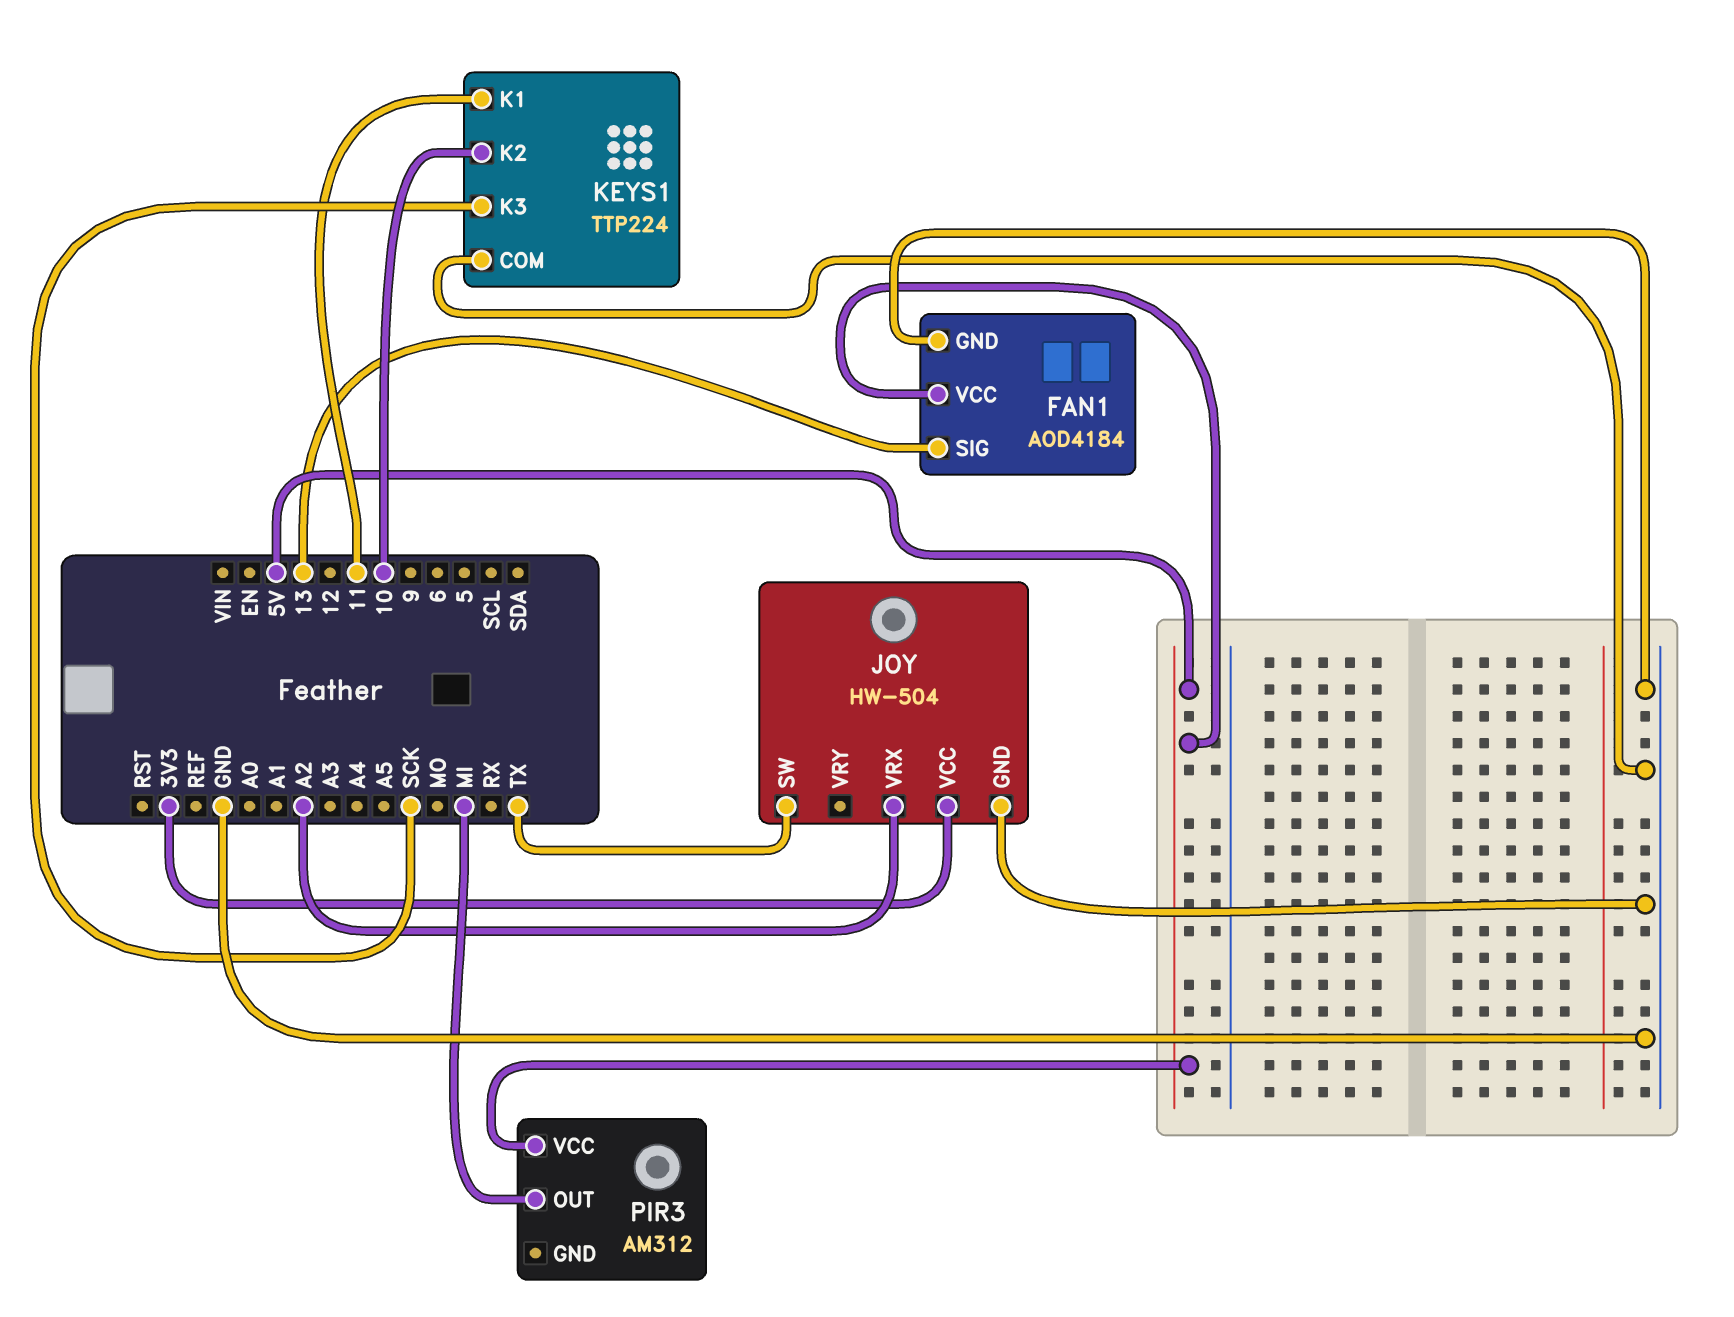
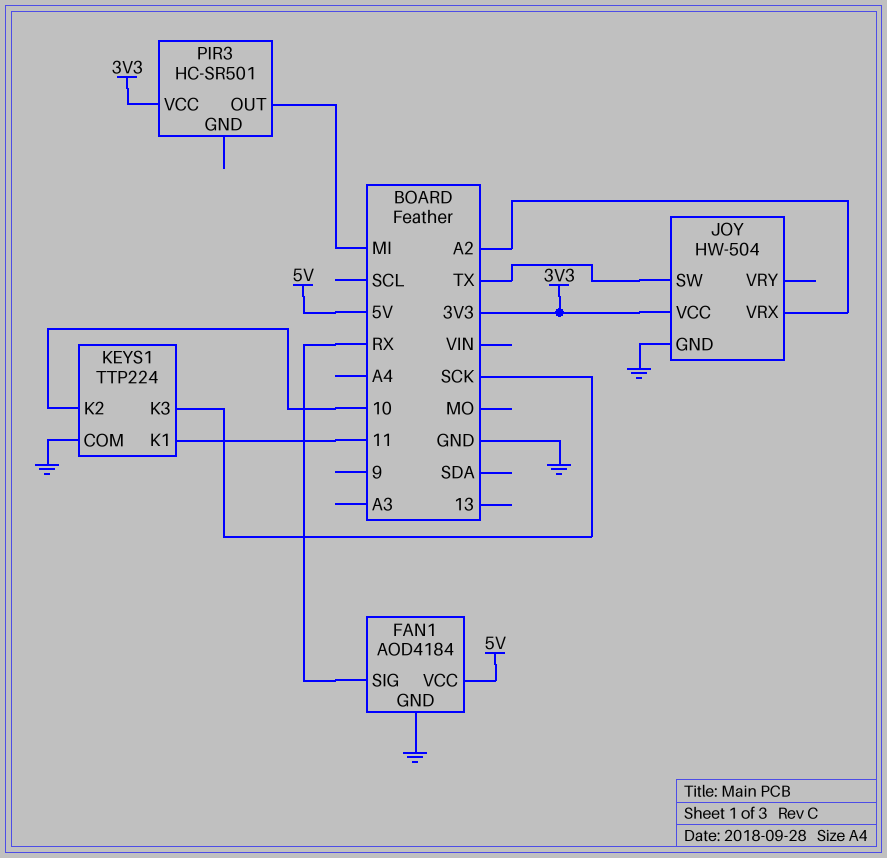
FAN1 pin SIG: 13 -> RX
PIR3: AM312 -> HC-SR501
PIR3 pin VCC: 5V -> 3V3

